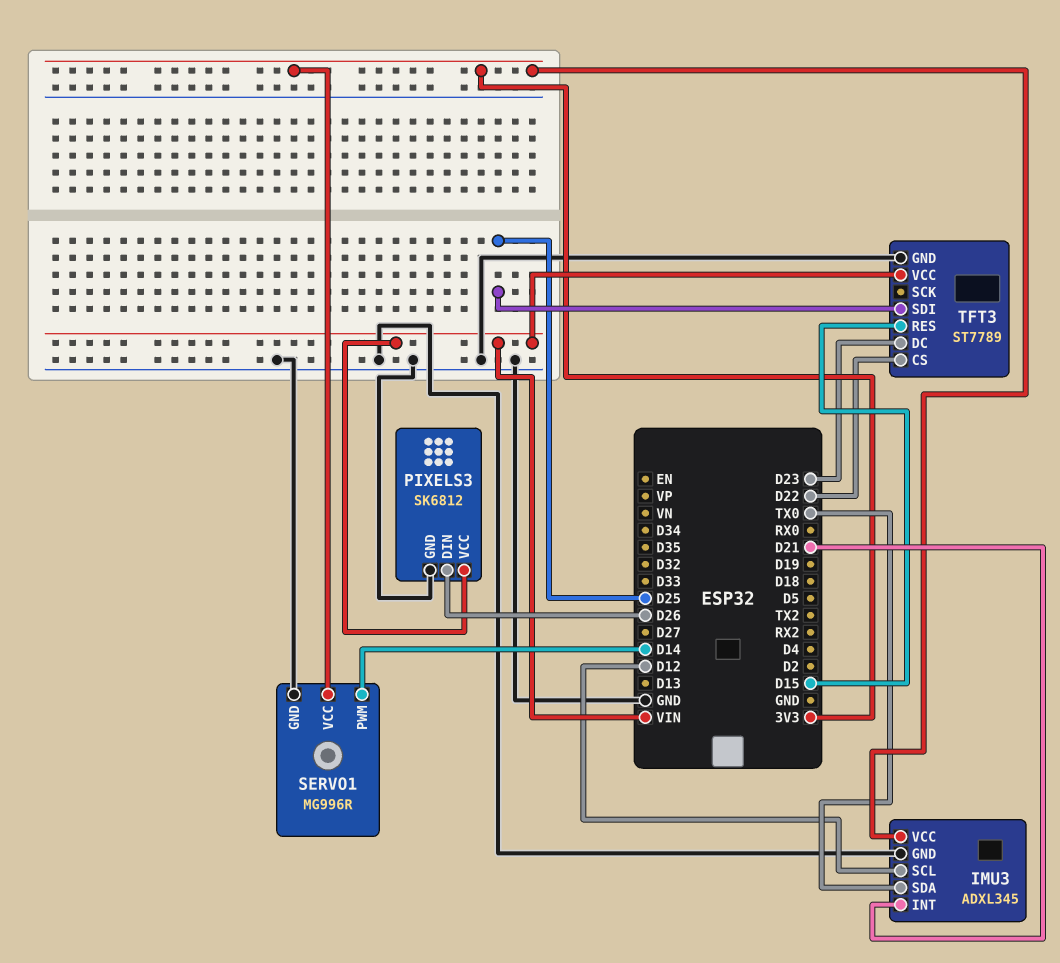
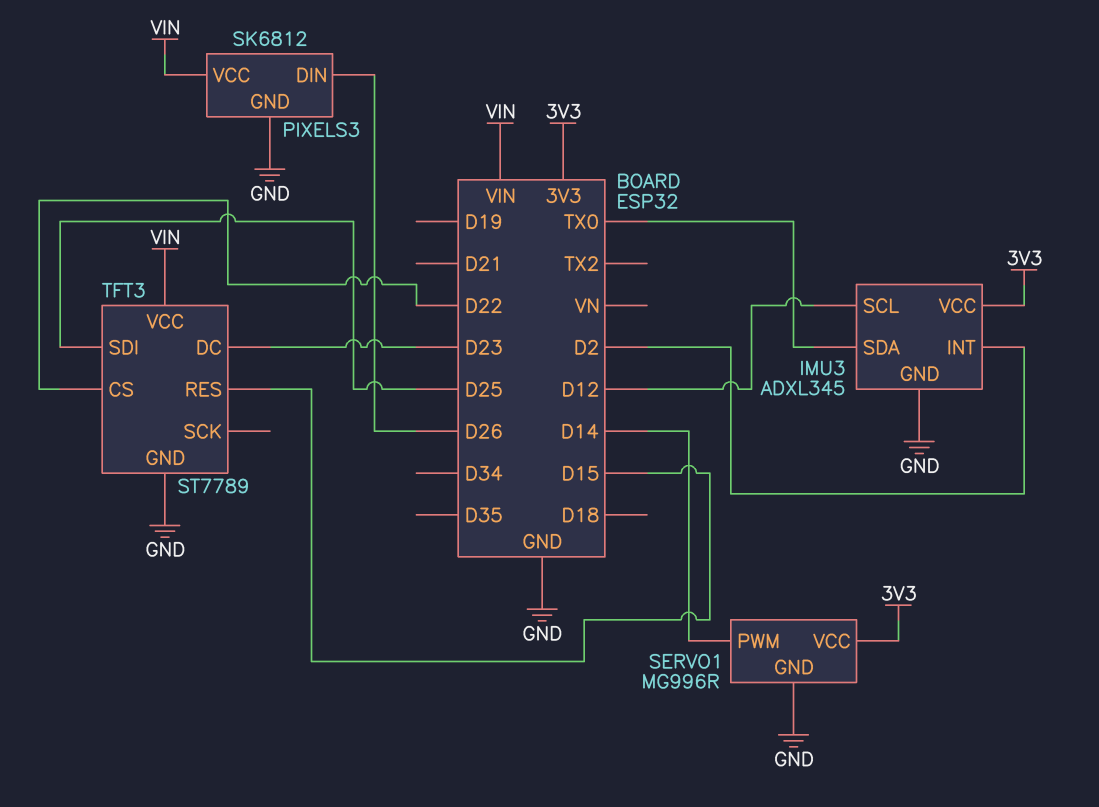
IMU3 pin INT: D21 -> D2

